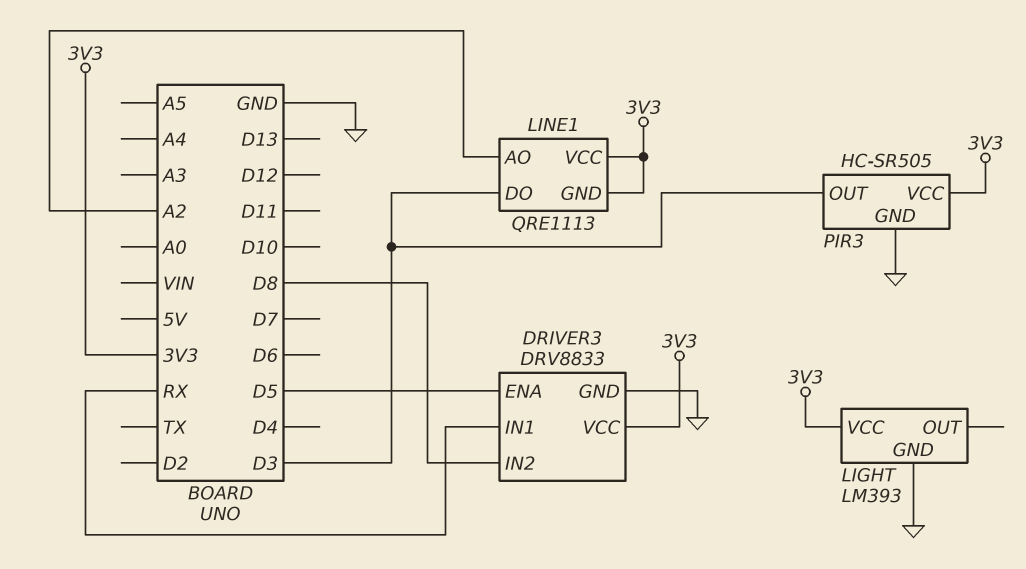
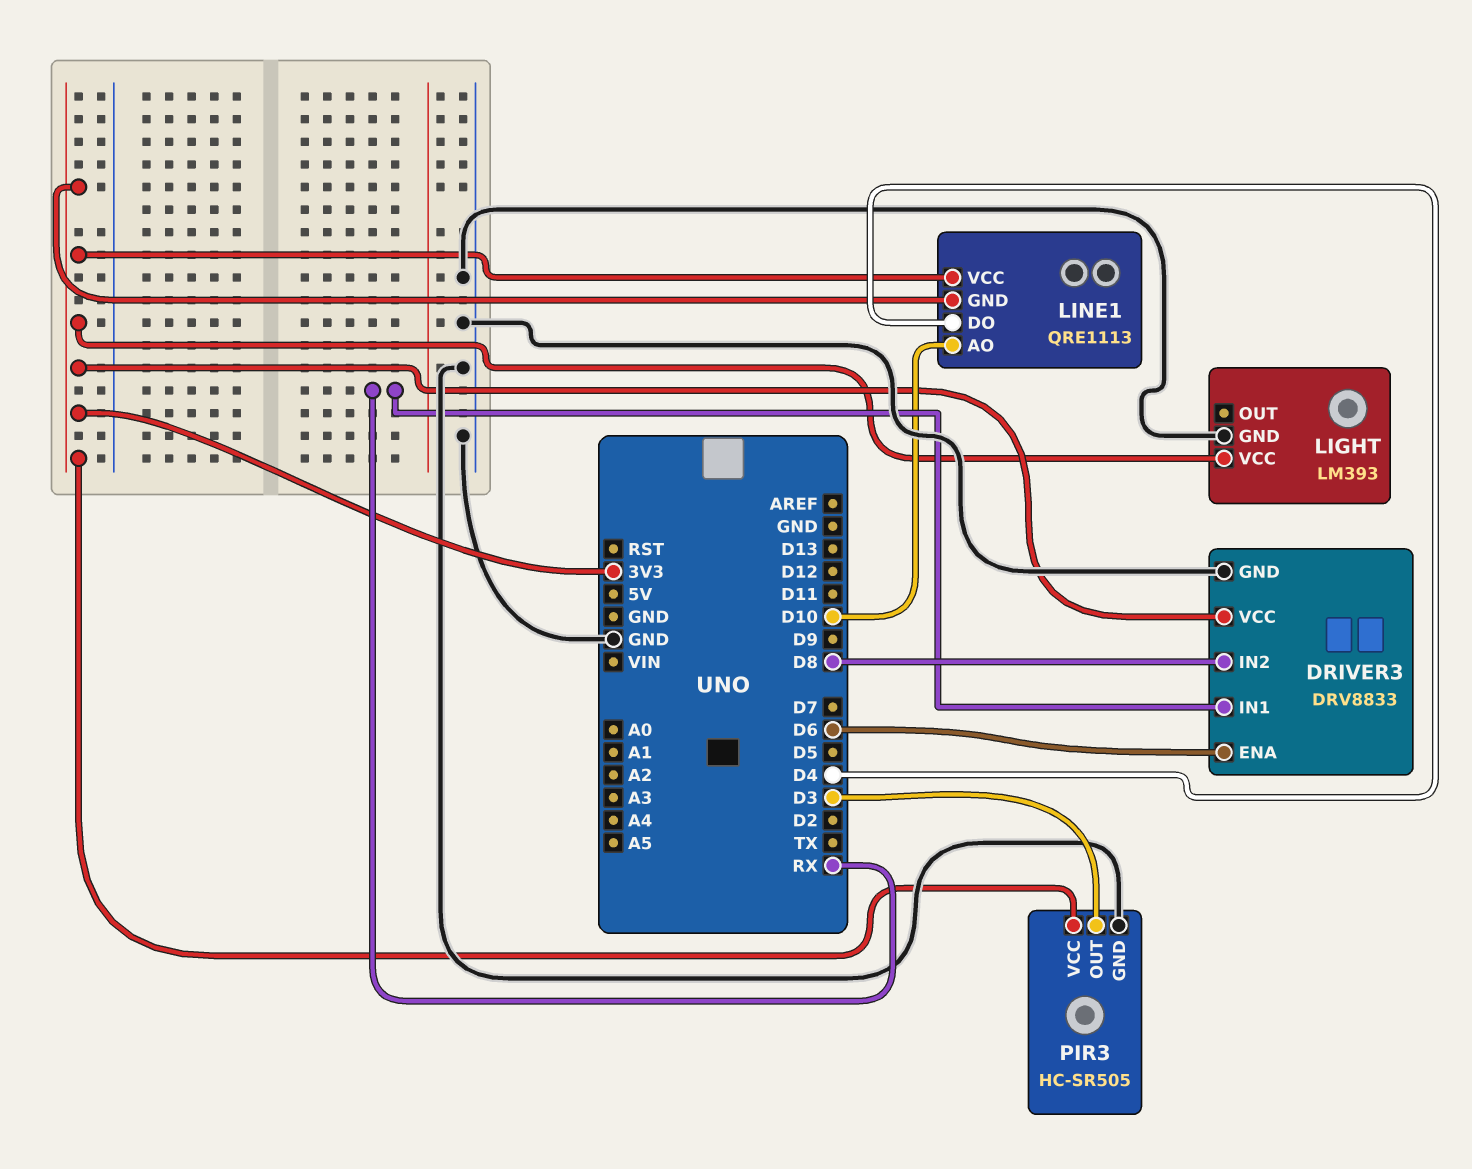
DRIVER3 pin ENA: D5 -> D6
LINE1 pin AO: A2 -> D10
LINE1 pin DO: D3 -> D4

